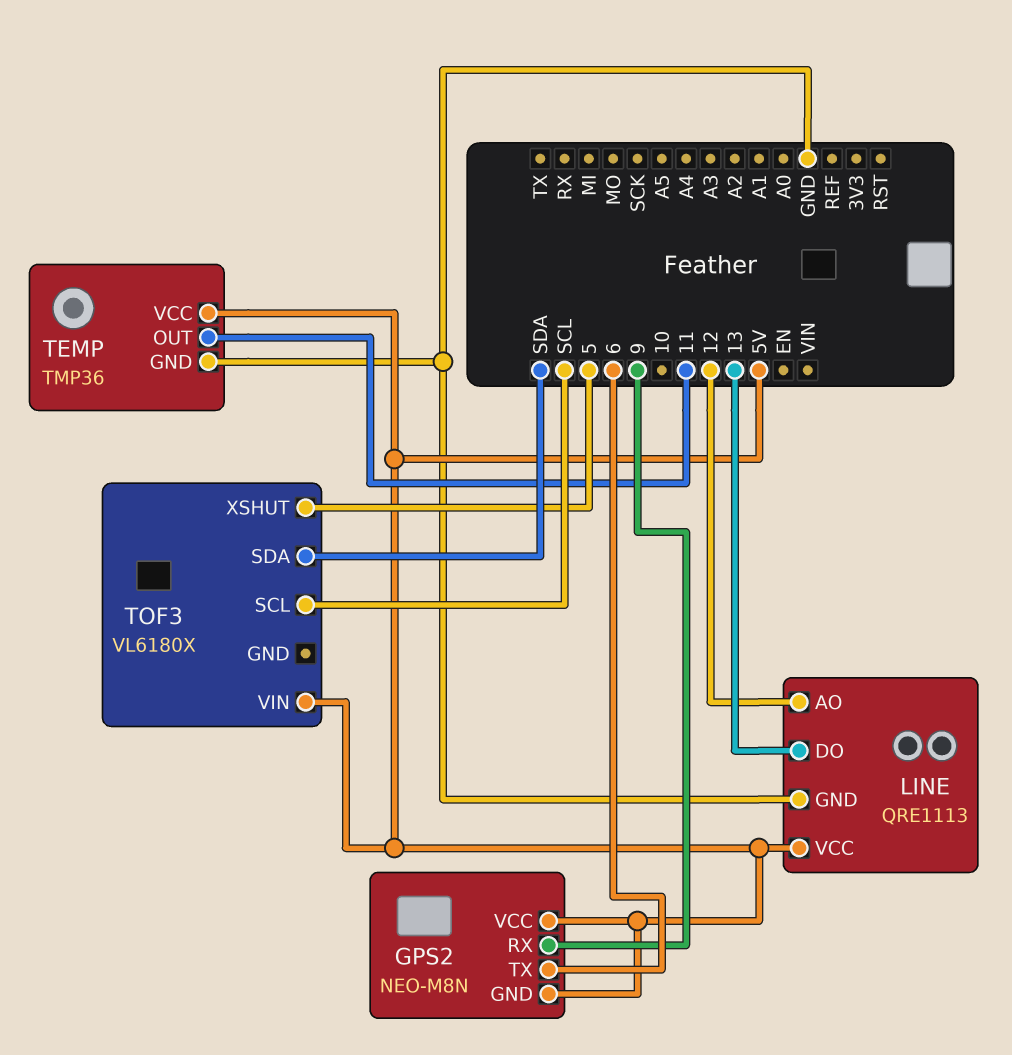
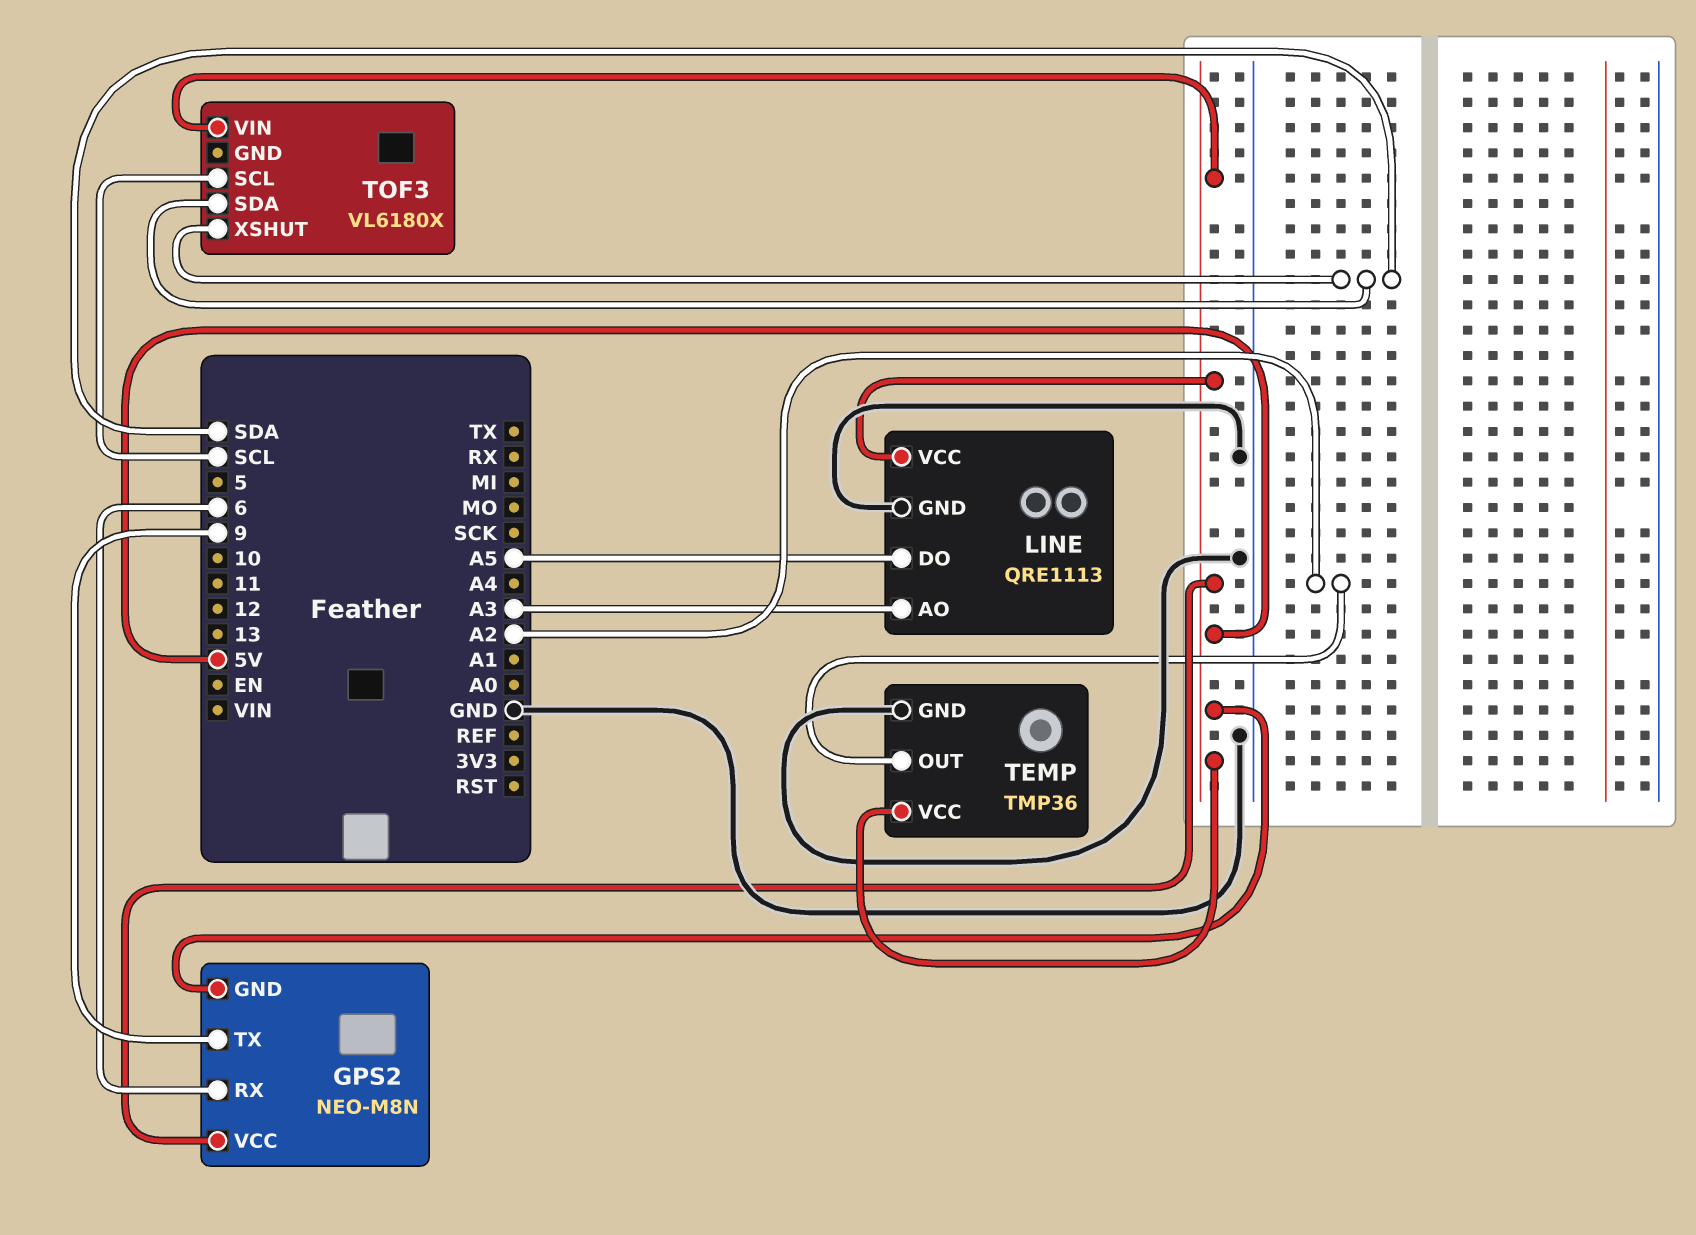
GPS2 pin RX: 9 -> 6
GPS2 pin TX: 6 -> 9
LINE pin AO: 12 -> A3
LINE pin DO: 13 -> A5
TEMP pin OUT: 11 -> A2
TOF3 pin XSHUT: 5 -> SDA

